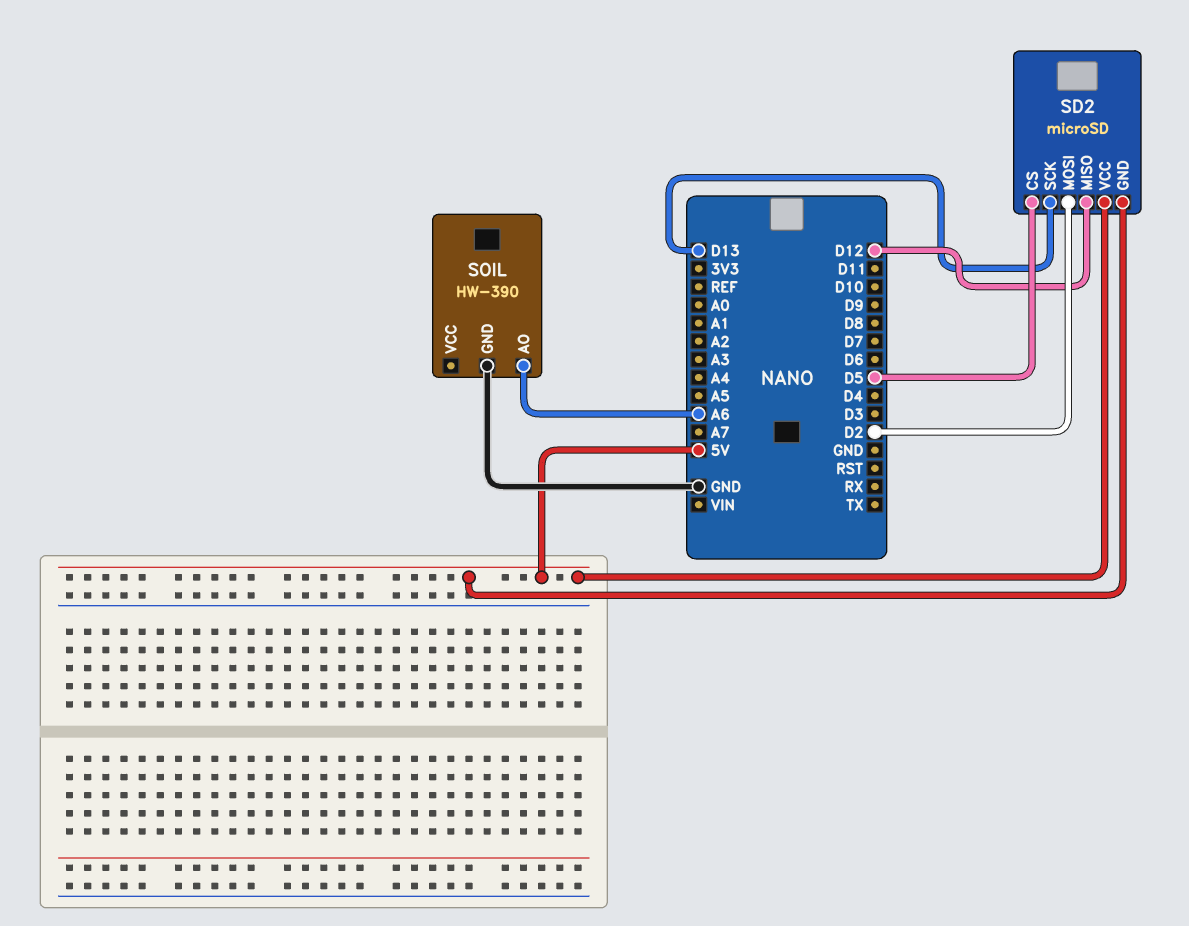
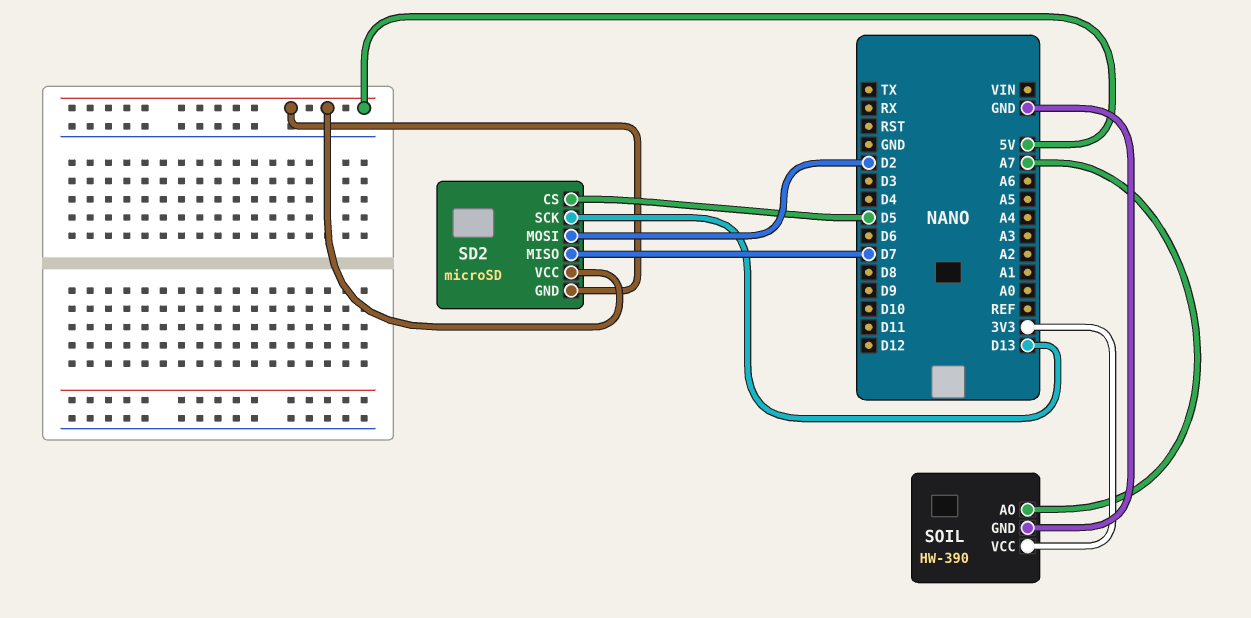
SD2 pin MISO: D12 -> D7
SOIL pin AO: A6 -> A7
SOIL pin VCC: none -> 3V3

